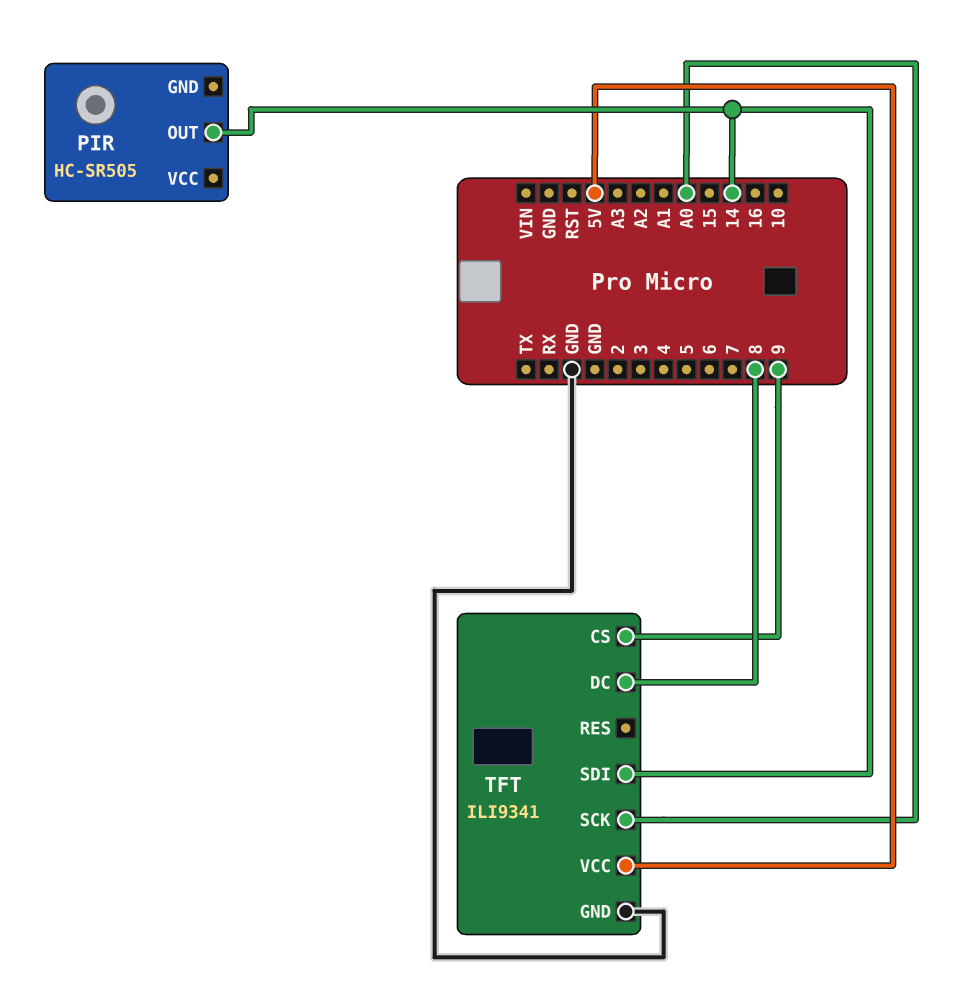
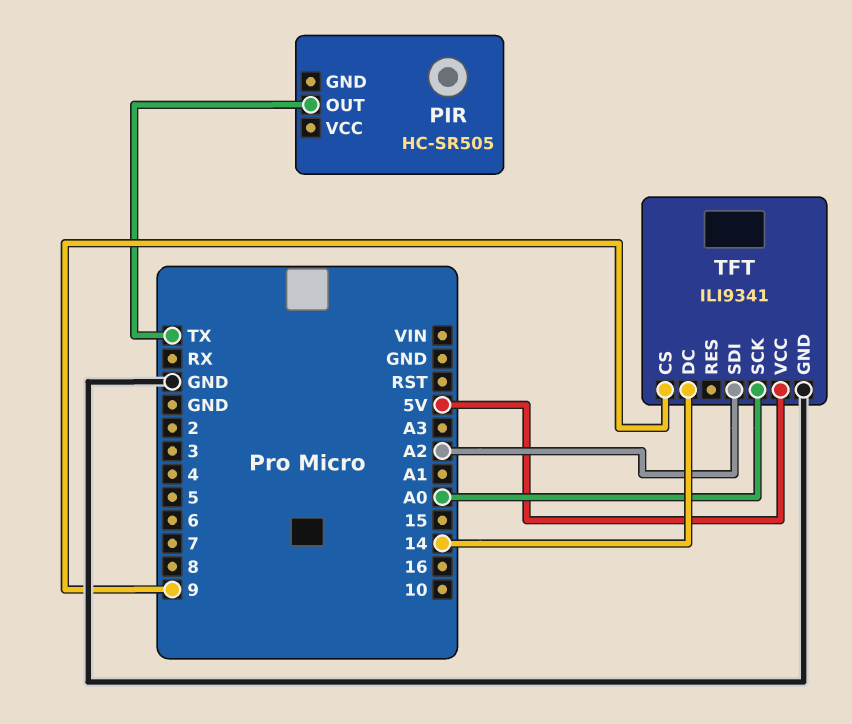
PIR pin OUT: 14 -> TX
TFT pin DC: 8 -> 14
TFT pin SDI: 14 -> A2

